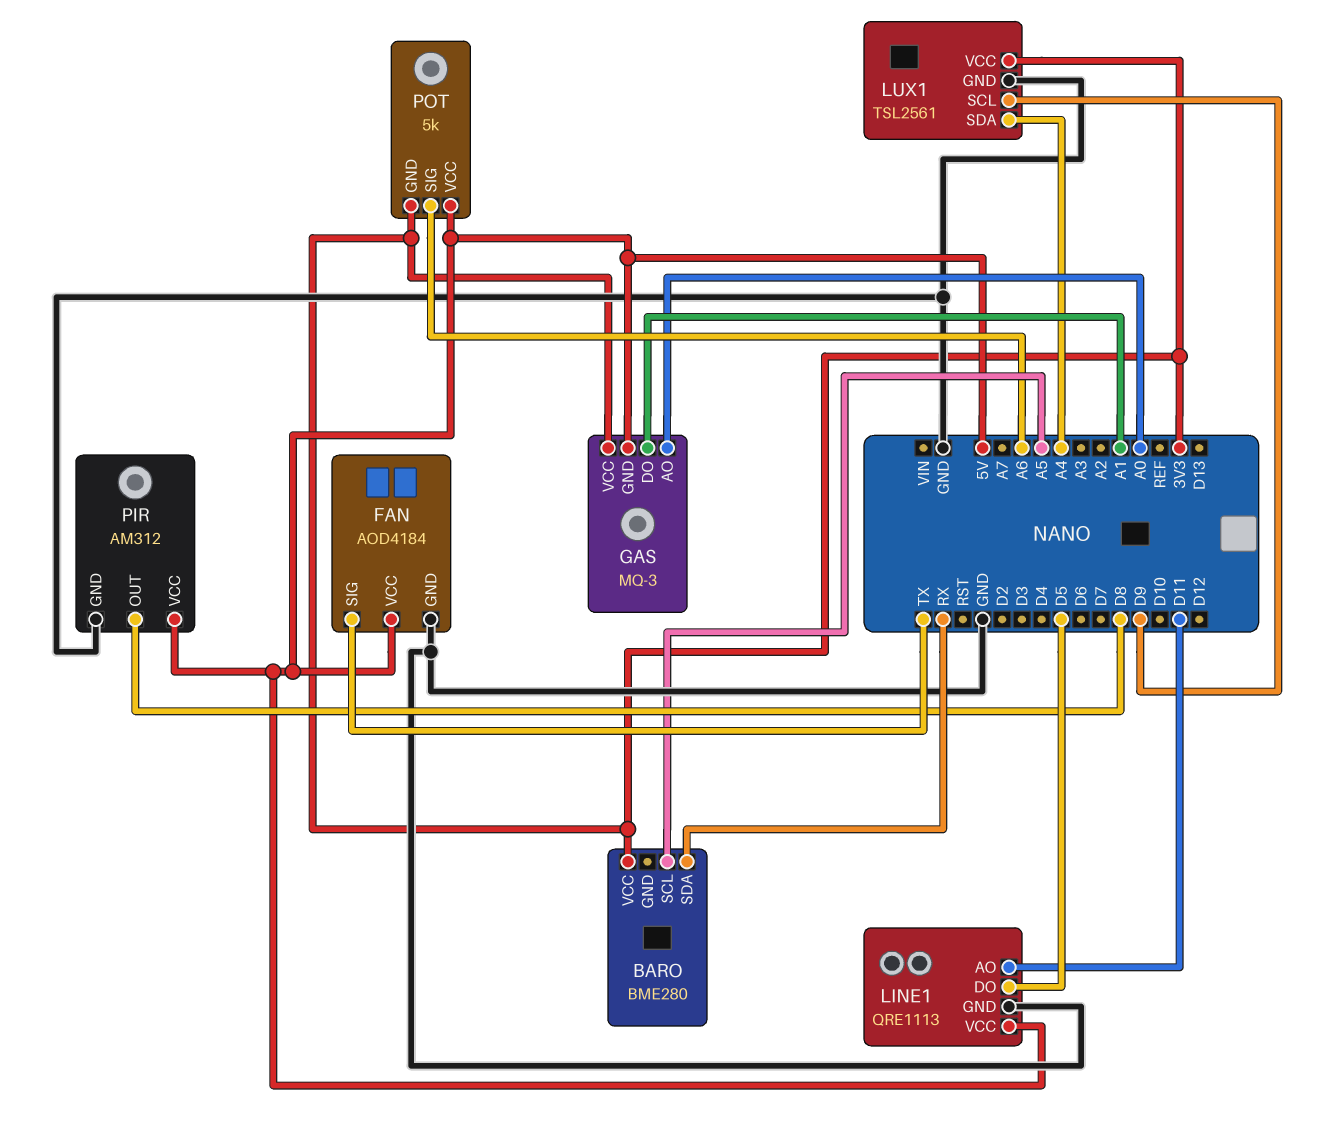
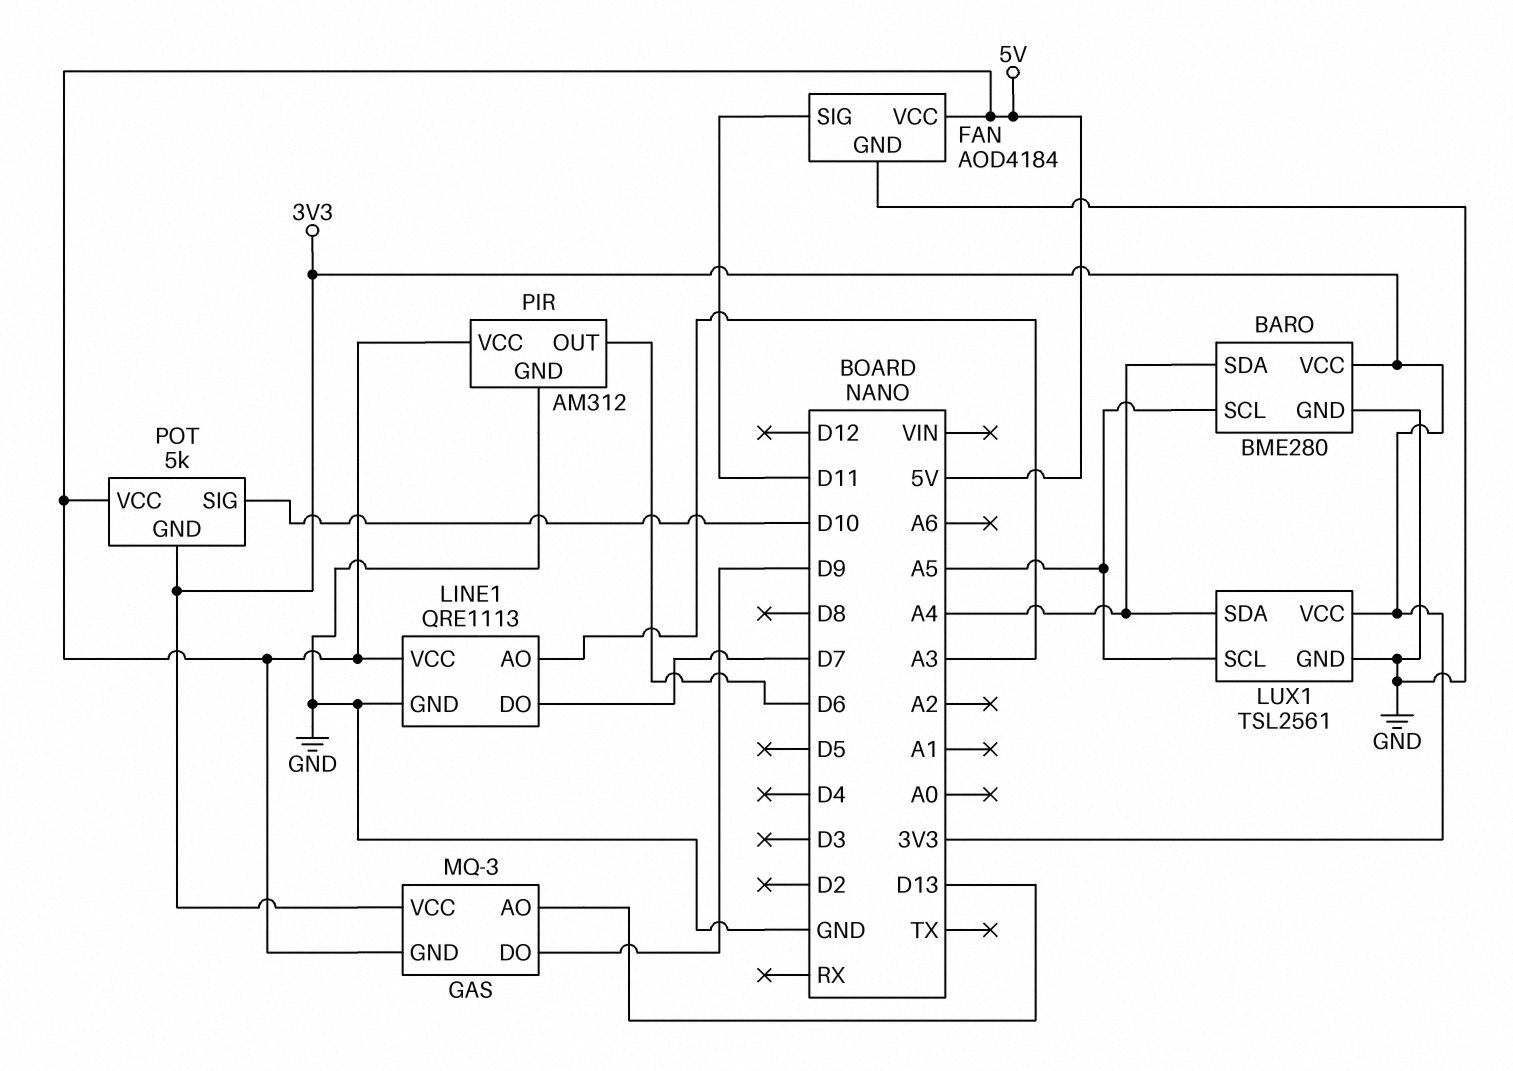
BARO pin GND: none -> GND
BARO pin SDA: RX -> A4
FAN pin SIG: TX -> D11
GAS pin AO: A0 -> D13
GAS pin DO: A1 -> D9
LINE1 pin AO: D11 -> A3
LINE1 pin DO: D5 -> D7
LUX1 pin SCL: D9 -> A5
PIR pin OUT: D8 -> D6
POT pin SIG: A6 -> D10

